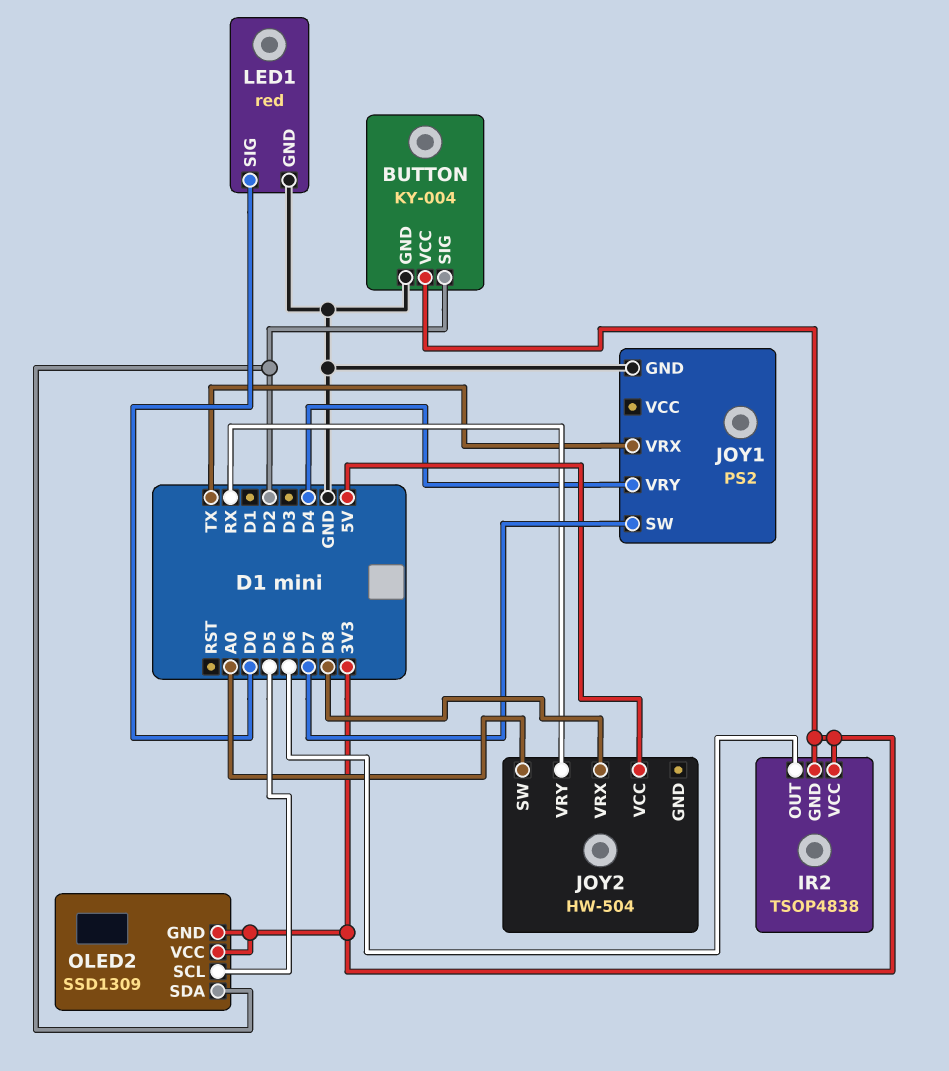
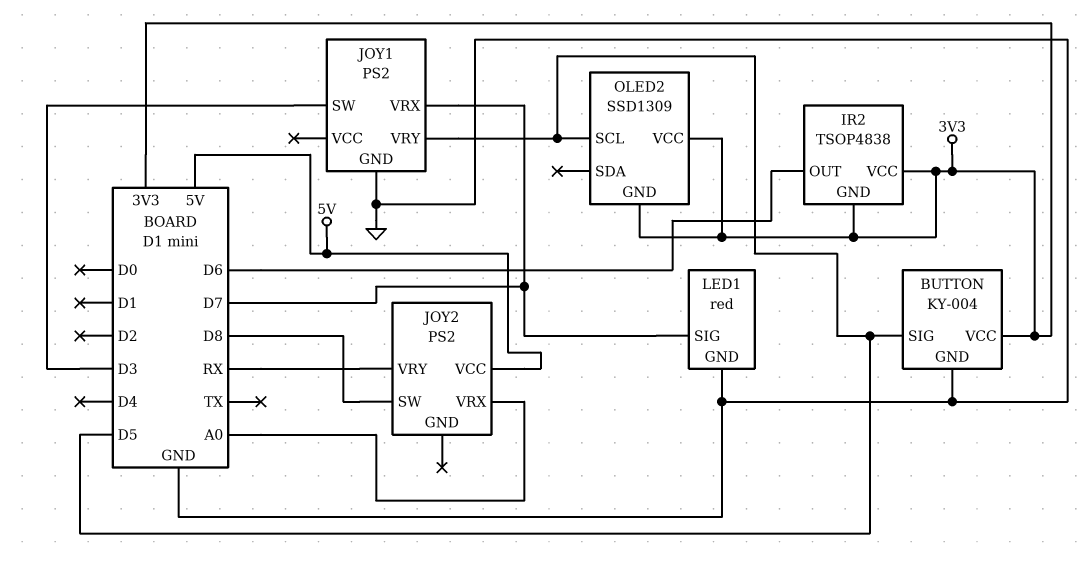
BUTTON pin SIG: D2 -> D5
JOY1 pin SW: D7 -> D3
JOY1 pin VRX: TX -> D7
JOY1 pin VRY: D4 -> D5
JOY2: HW-504 -> PS2
JOY2 pin SW: A0 -> D8
JOY2 pin VRX: D8 -> A0
LED1 pin SIG: D0 -> D7
OLED2 pin SDA: D2 -> none

